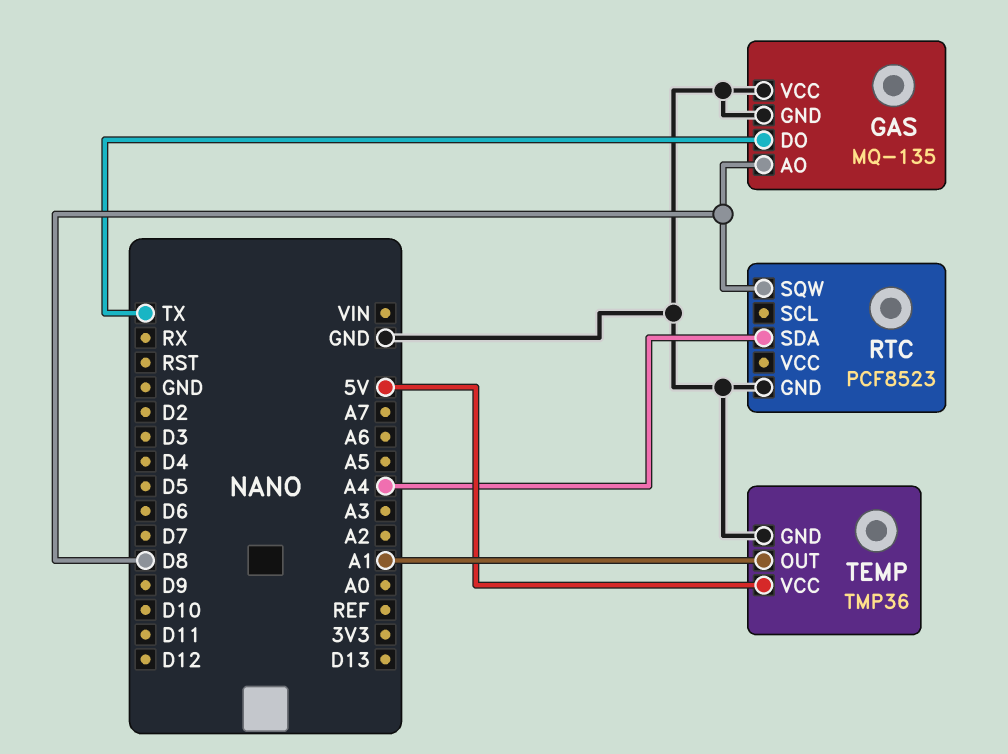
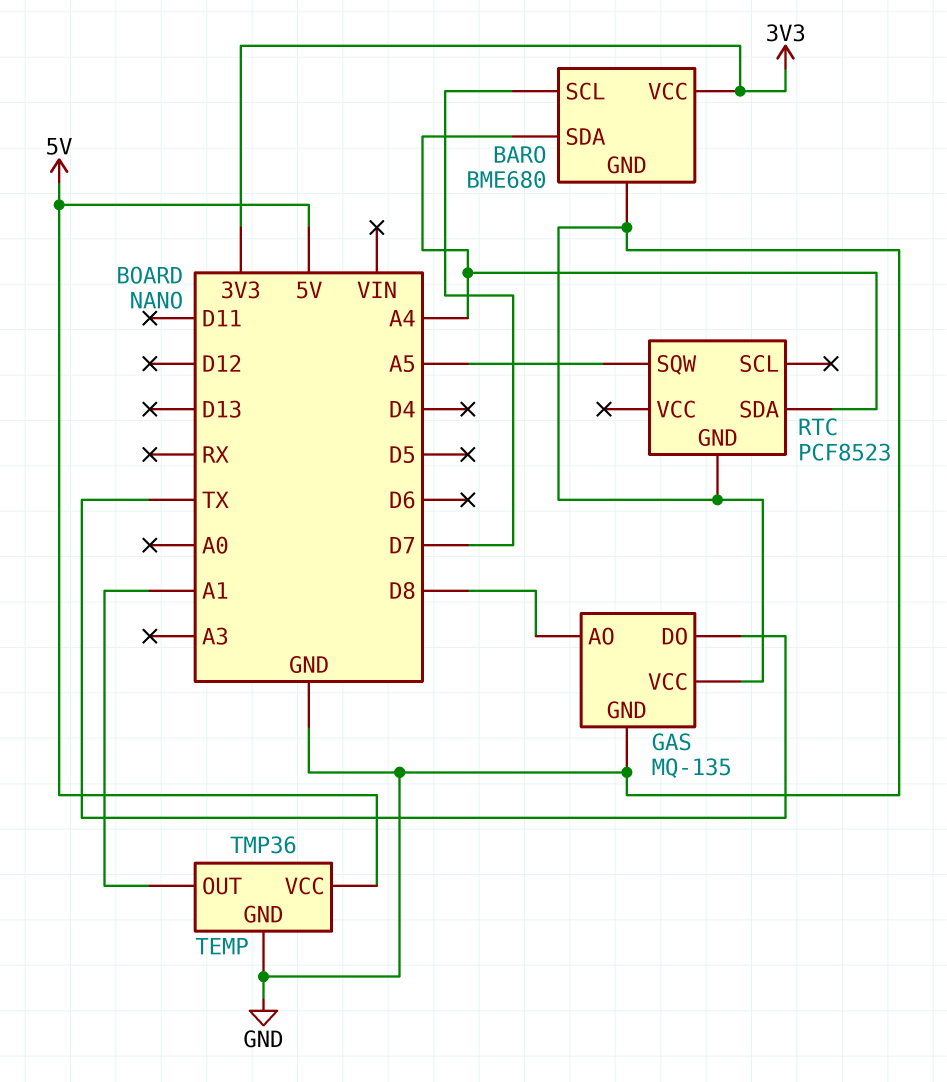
BARO: none -> BME680
BARO pin GND: none -> GND
BARO pin SCL: none -> D7
BARO pin SDA: none -> A4
BARO pin VCC: none -> 3V3
RTC pin SQW: D8 -> A5

